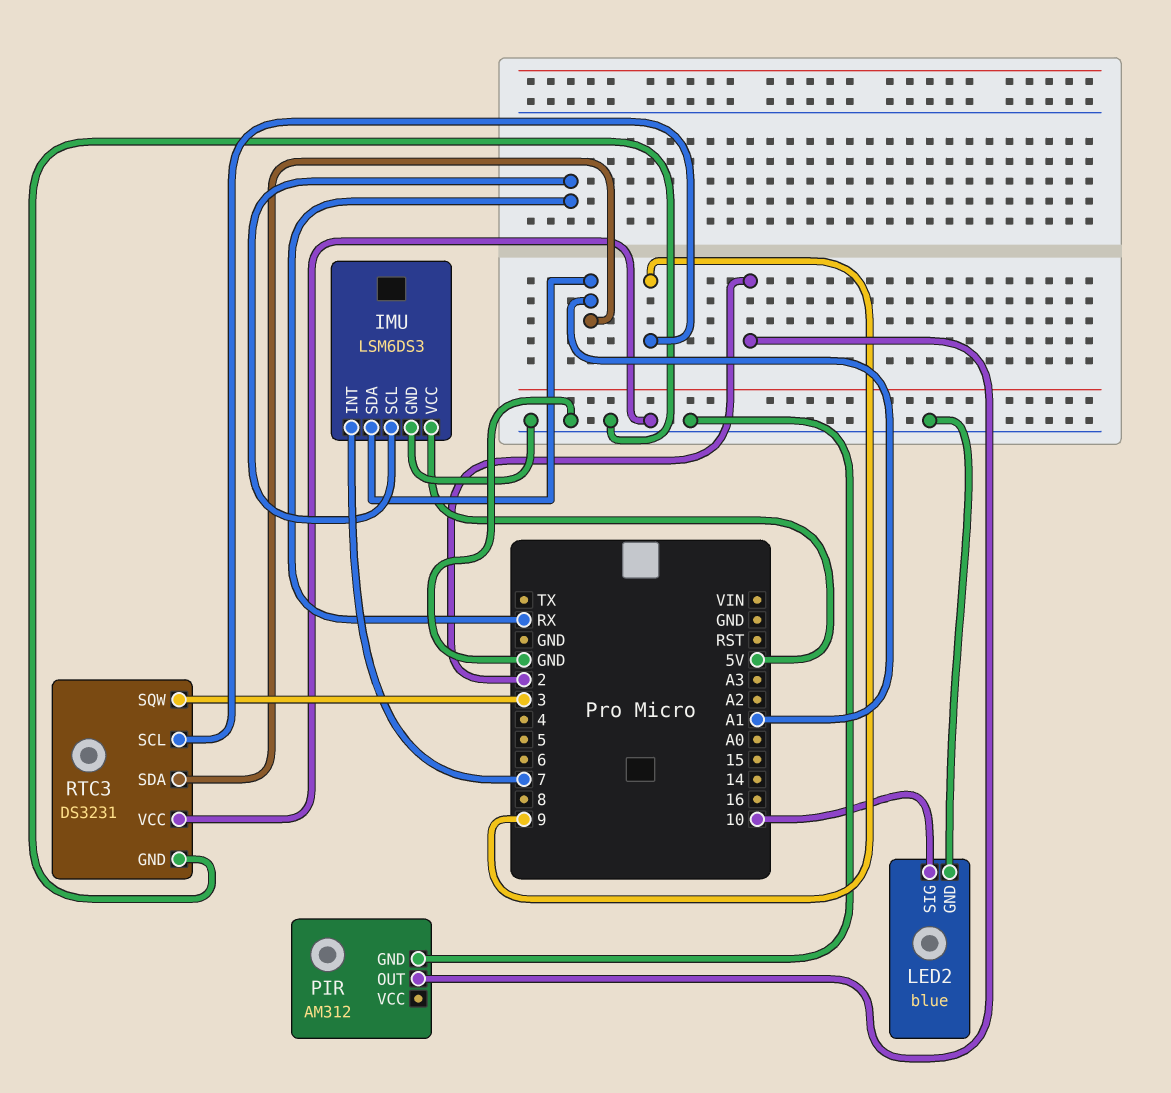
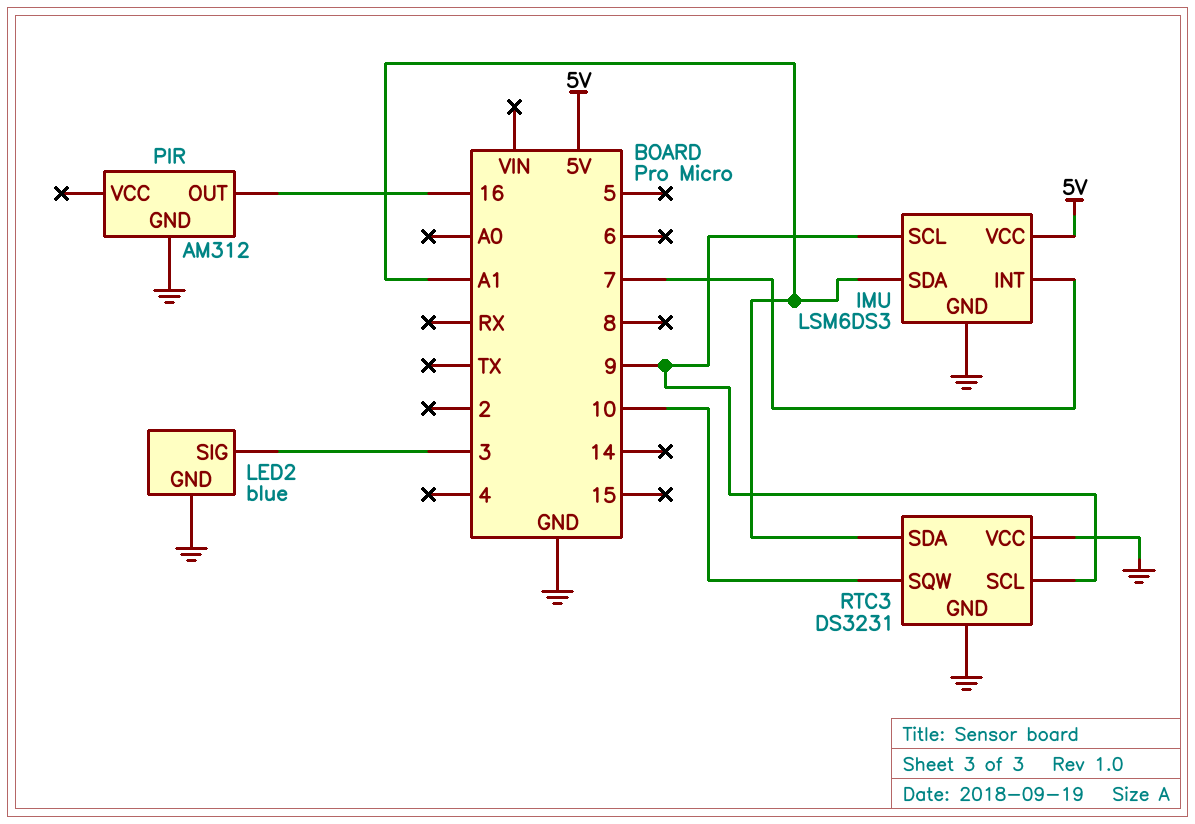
IMU pin SCL: RX -> 9
LED2 pin SIG: 10 -> 3
PIR pin OUT: 2 -> 16
RTC3 pin SQW: 3 -> 10

